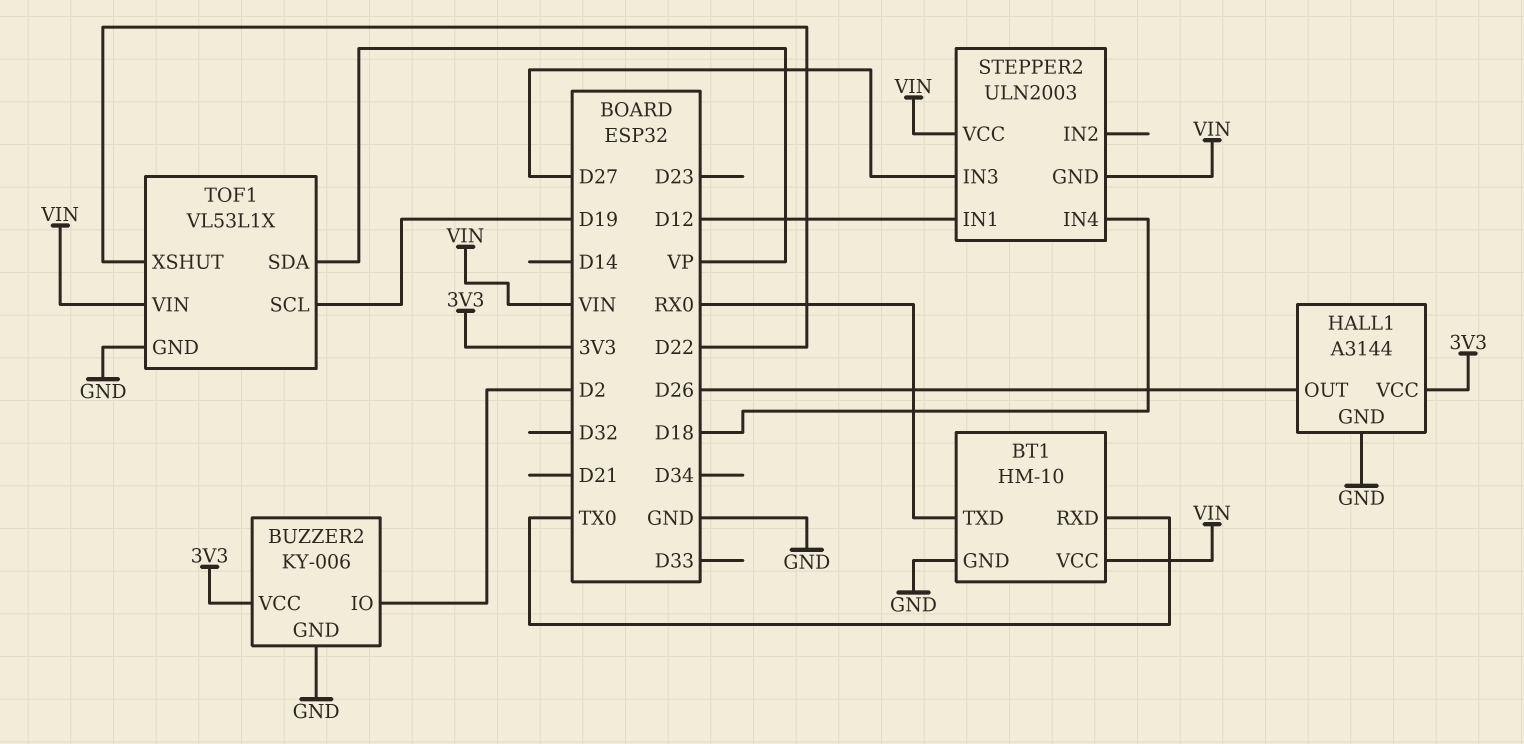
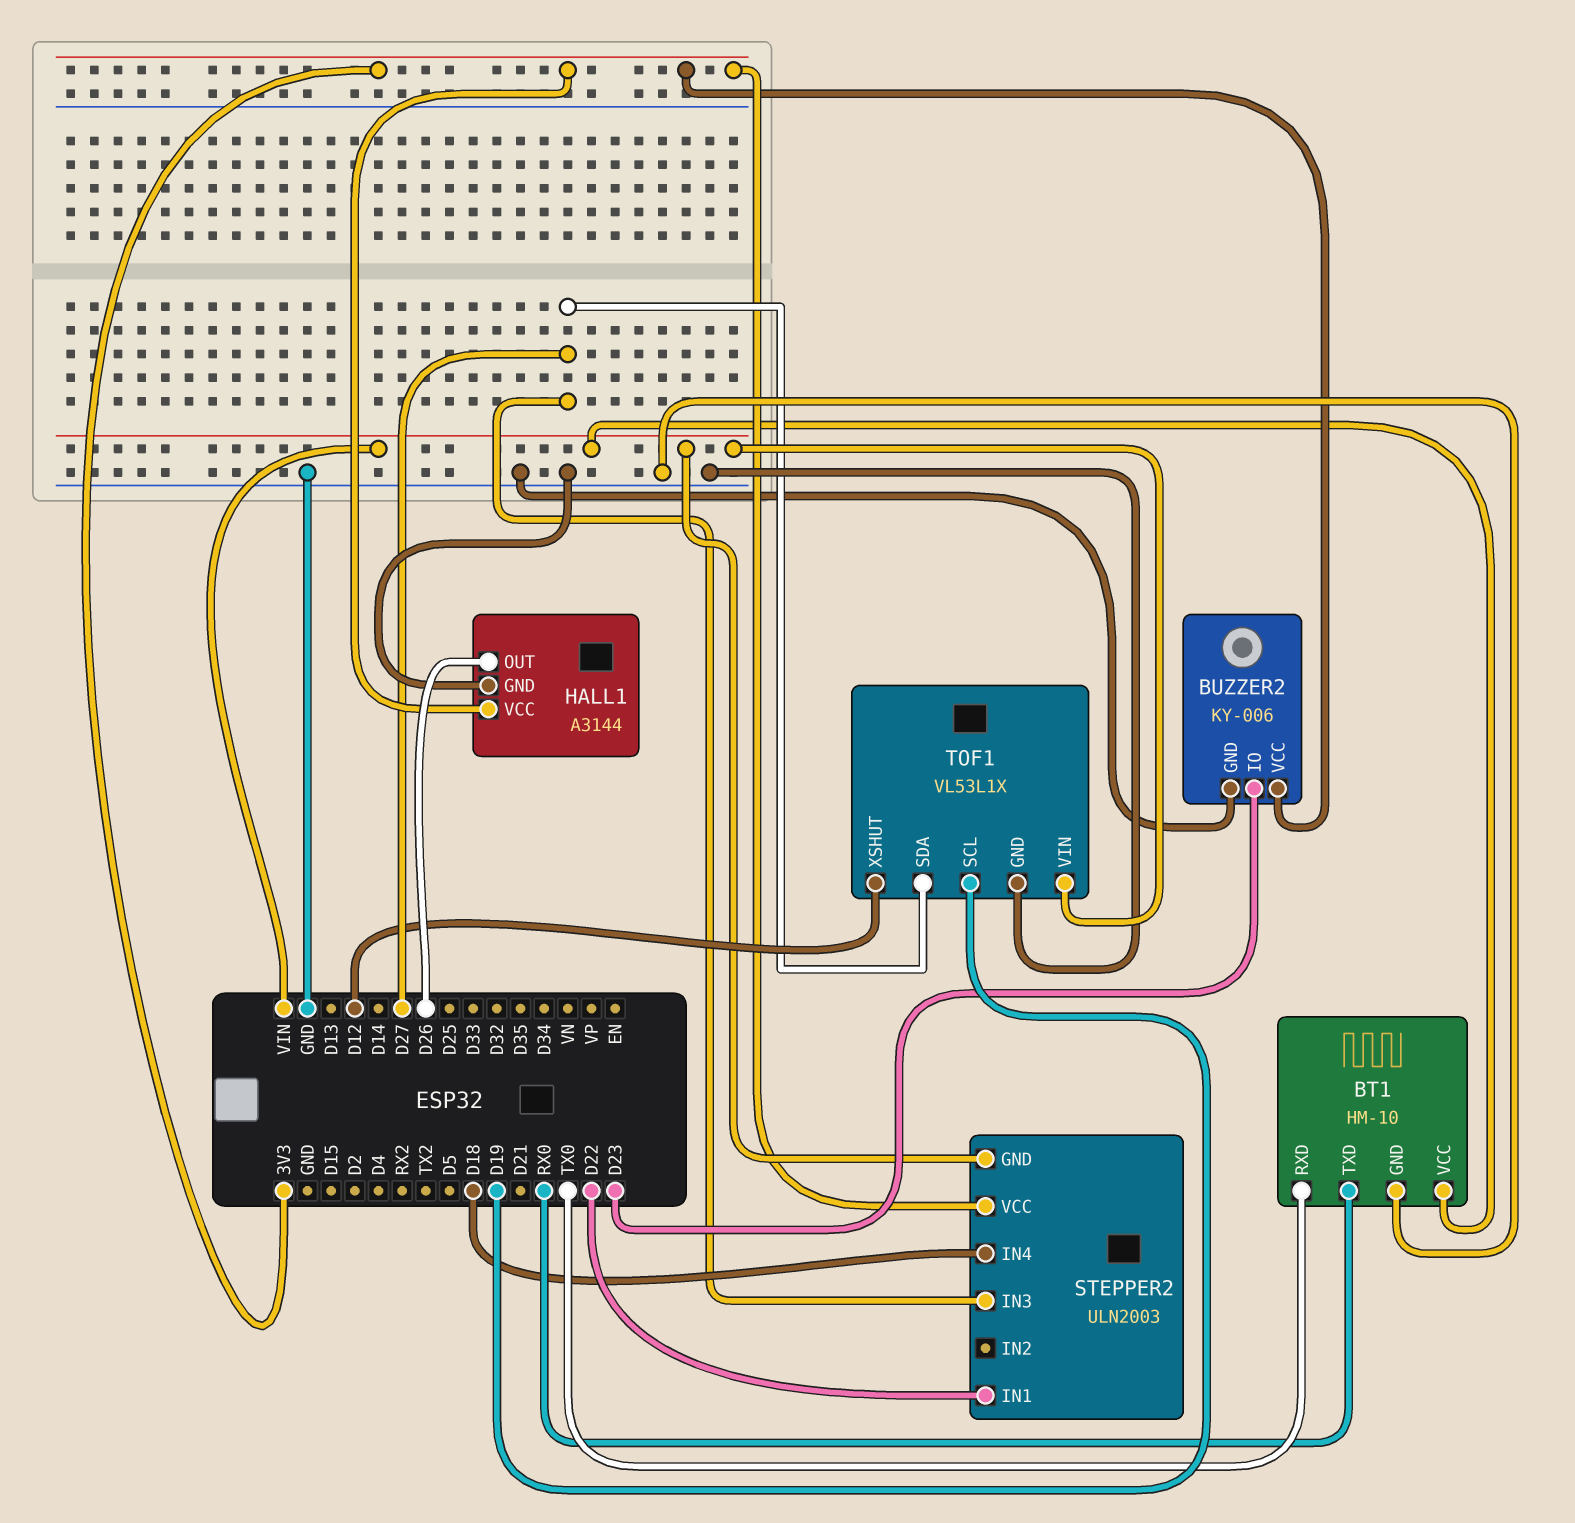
BUZZER2 pin IO: D2 -> D23
STEPPER2 pin IN1: D12 -> D22
STEPPER2 pin VCC: VIN -> 3V3
TOF1 pin SDA: VP -> D27
TOF1 pin XSHUT: D22 -> D12

